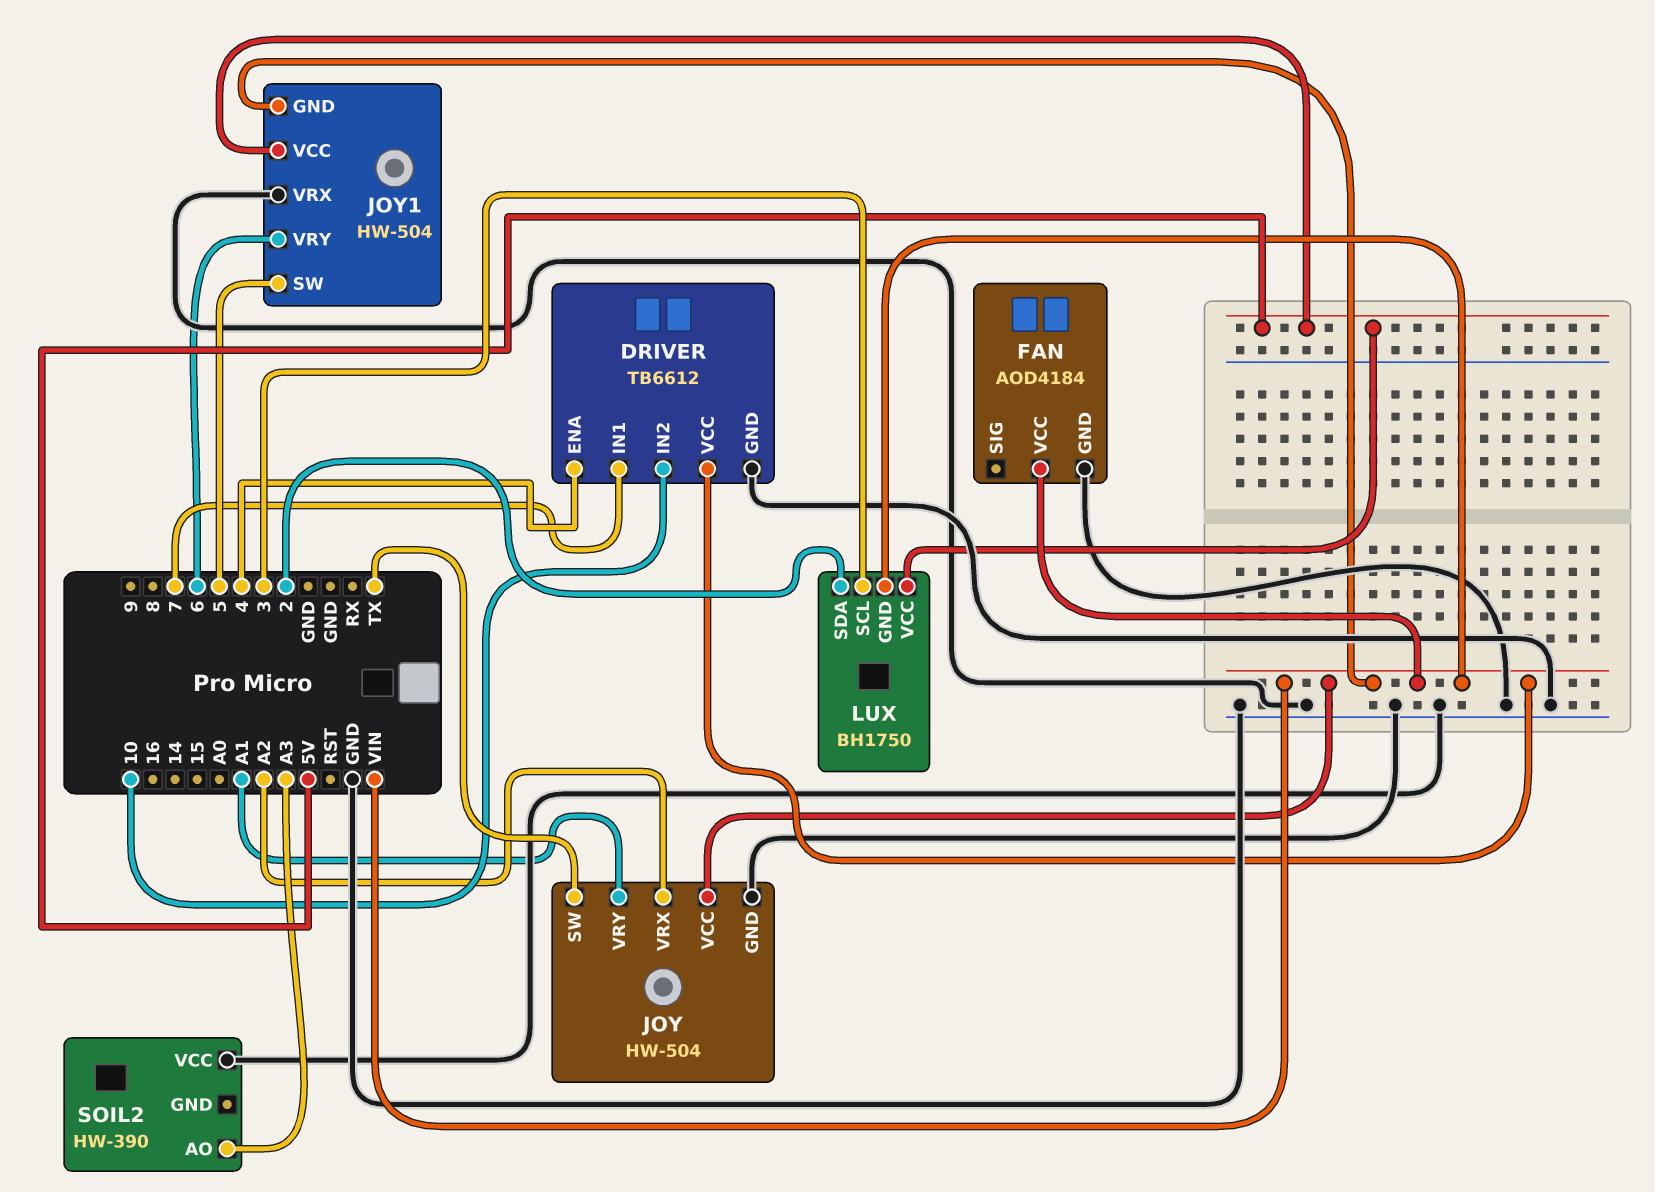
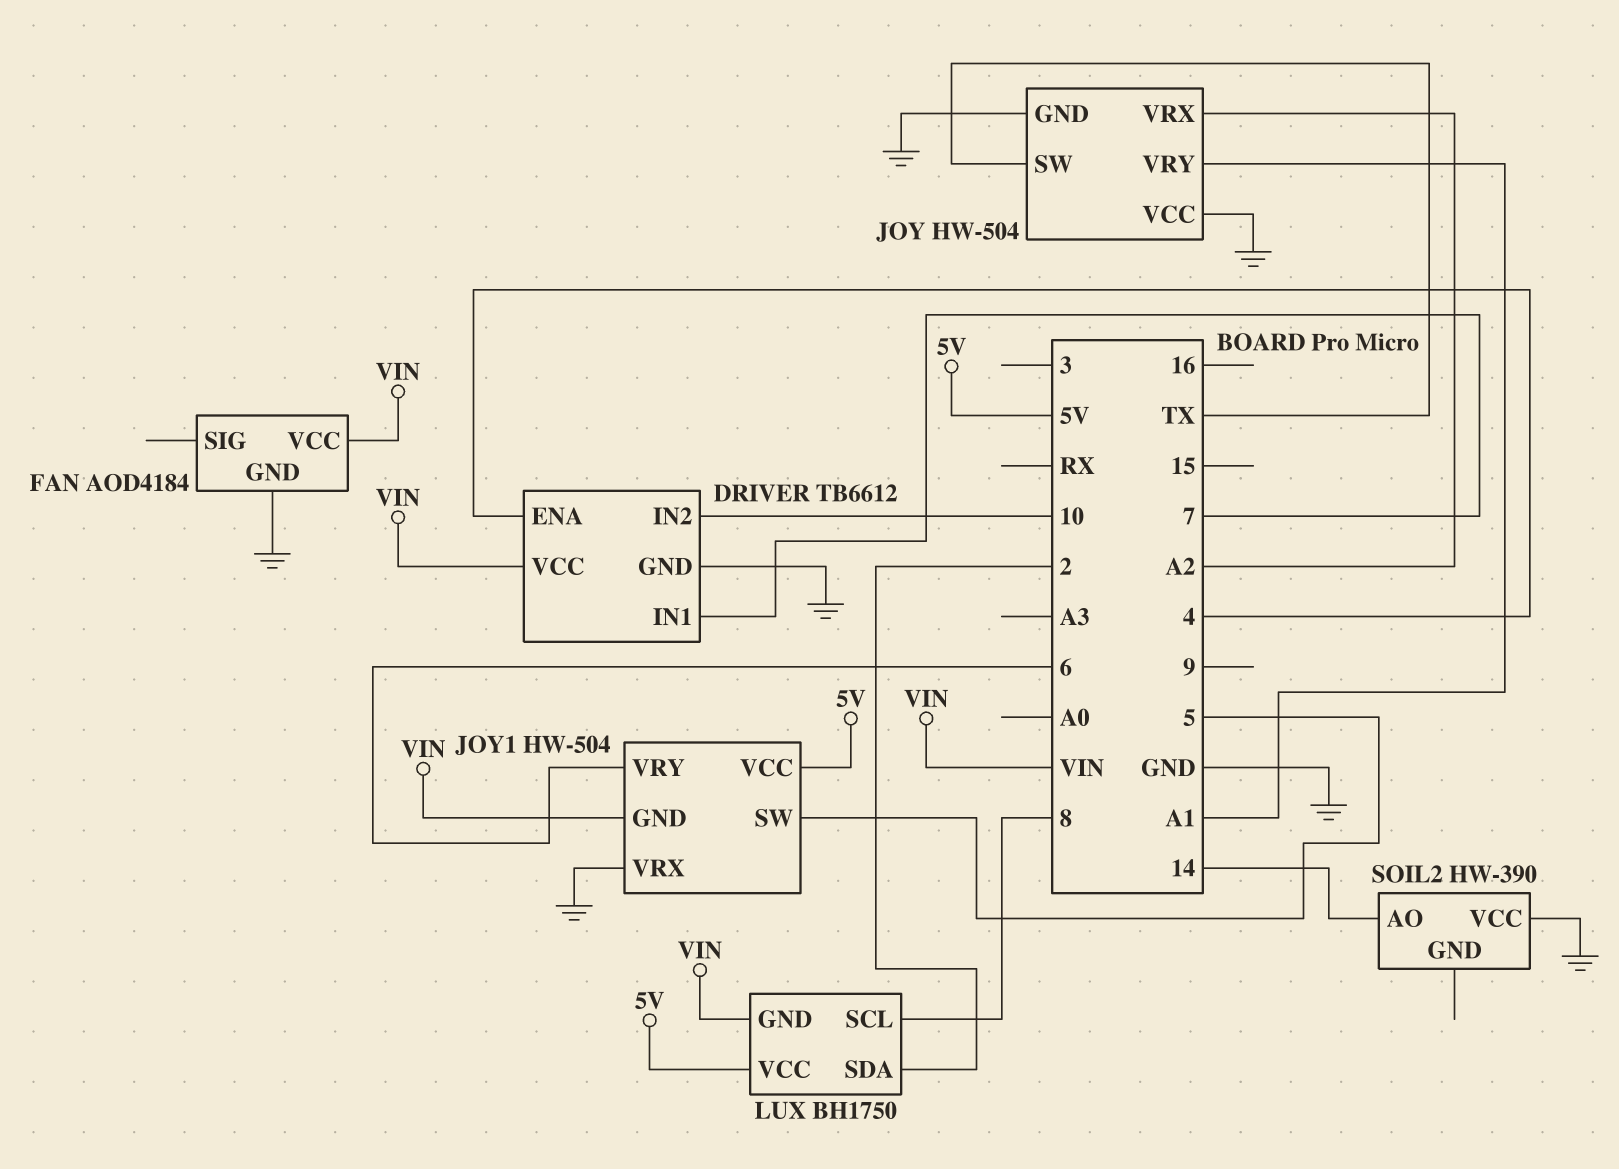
JOY pin VCC: VIN -> GND
LUX pin SCL: 3 -> 8
SOIL2 pin AO: A3 -> 14

